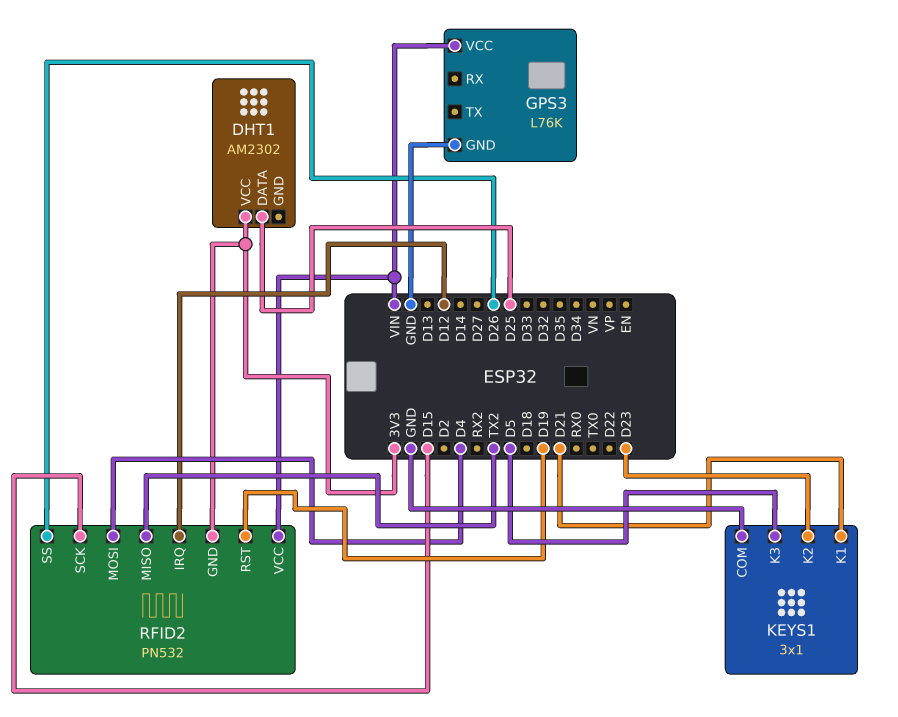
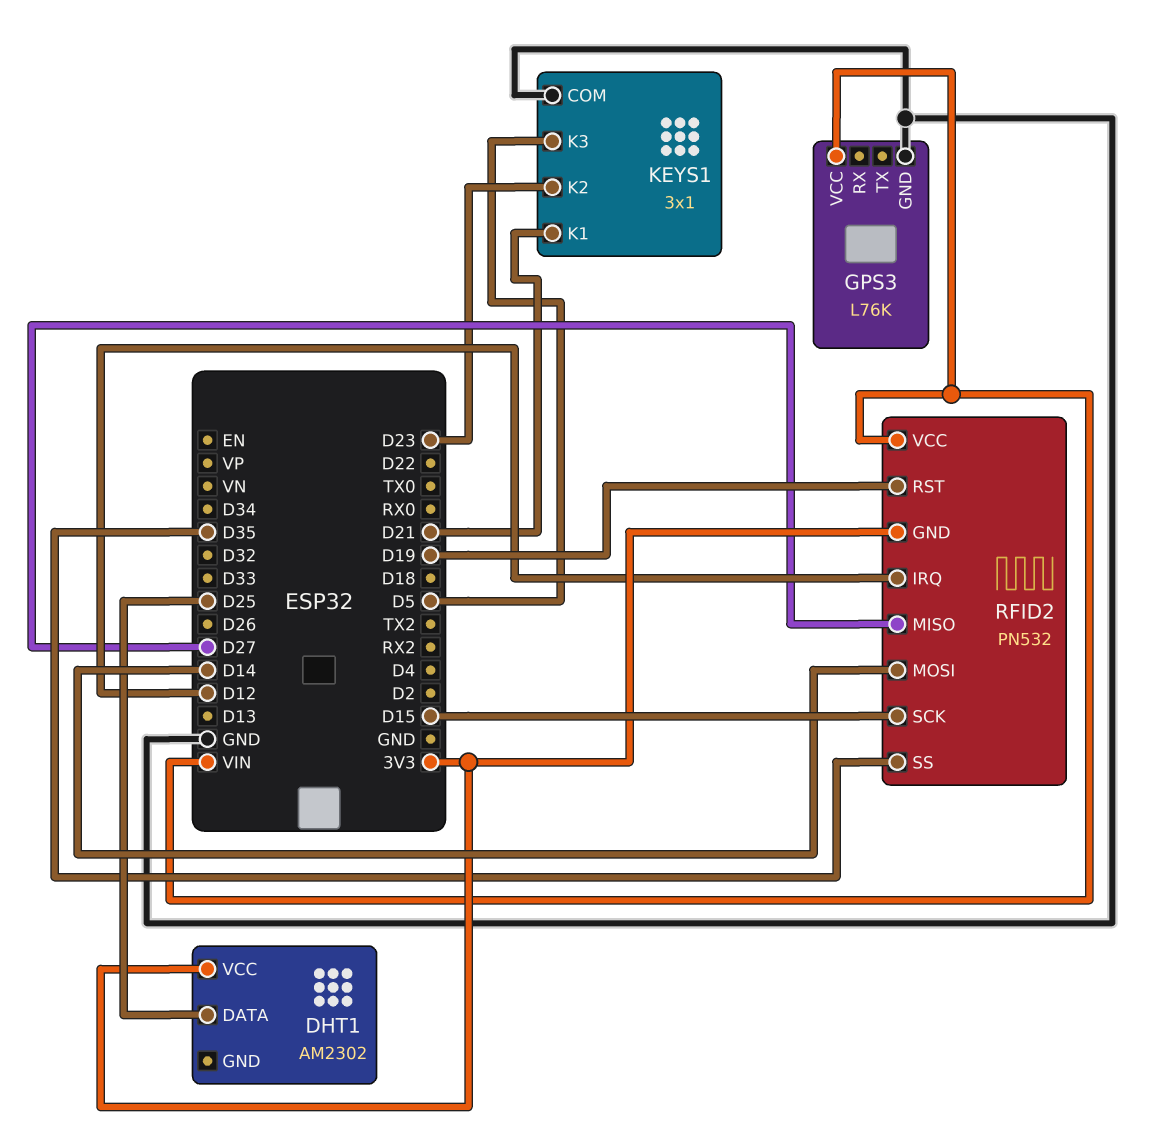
RFID2 pin MISO: TX2 -> D27
RFID2 pin MOSI: D4 -> D14
RFID2 pin SS: D26 -> D35

